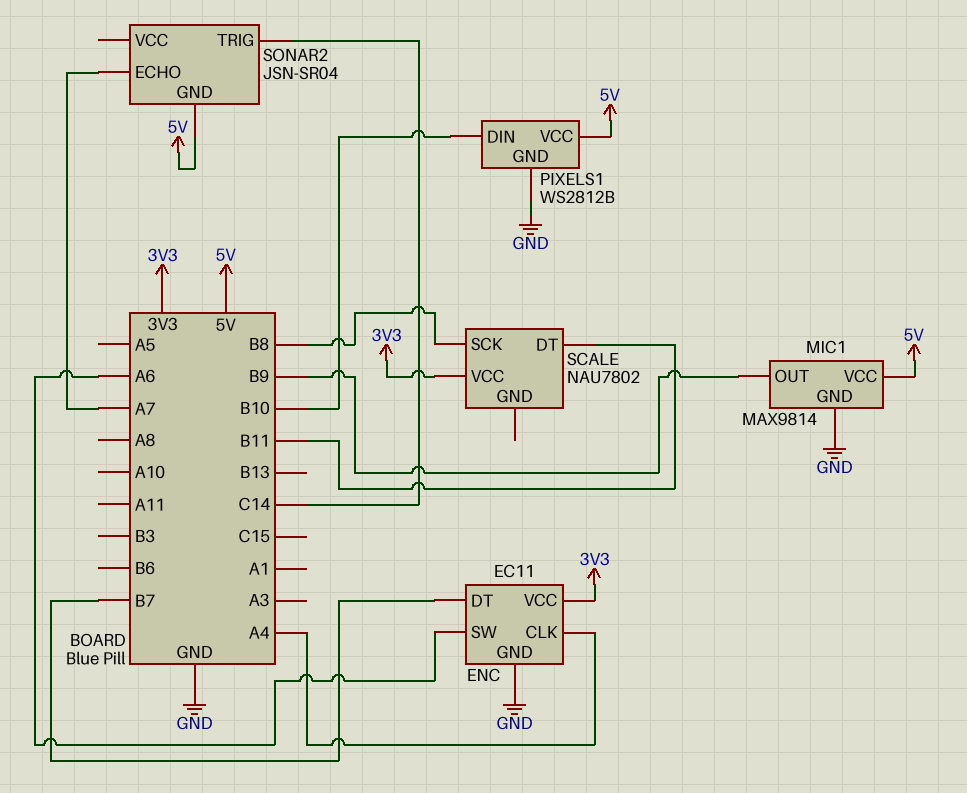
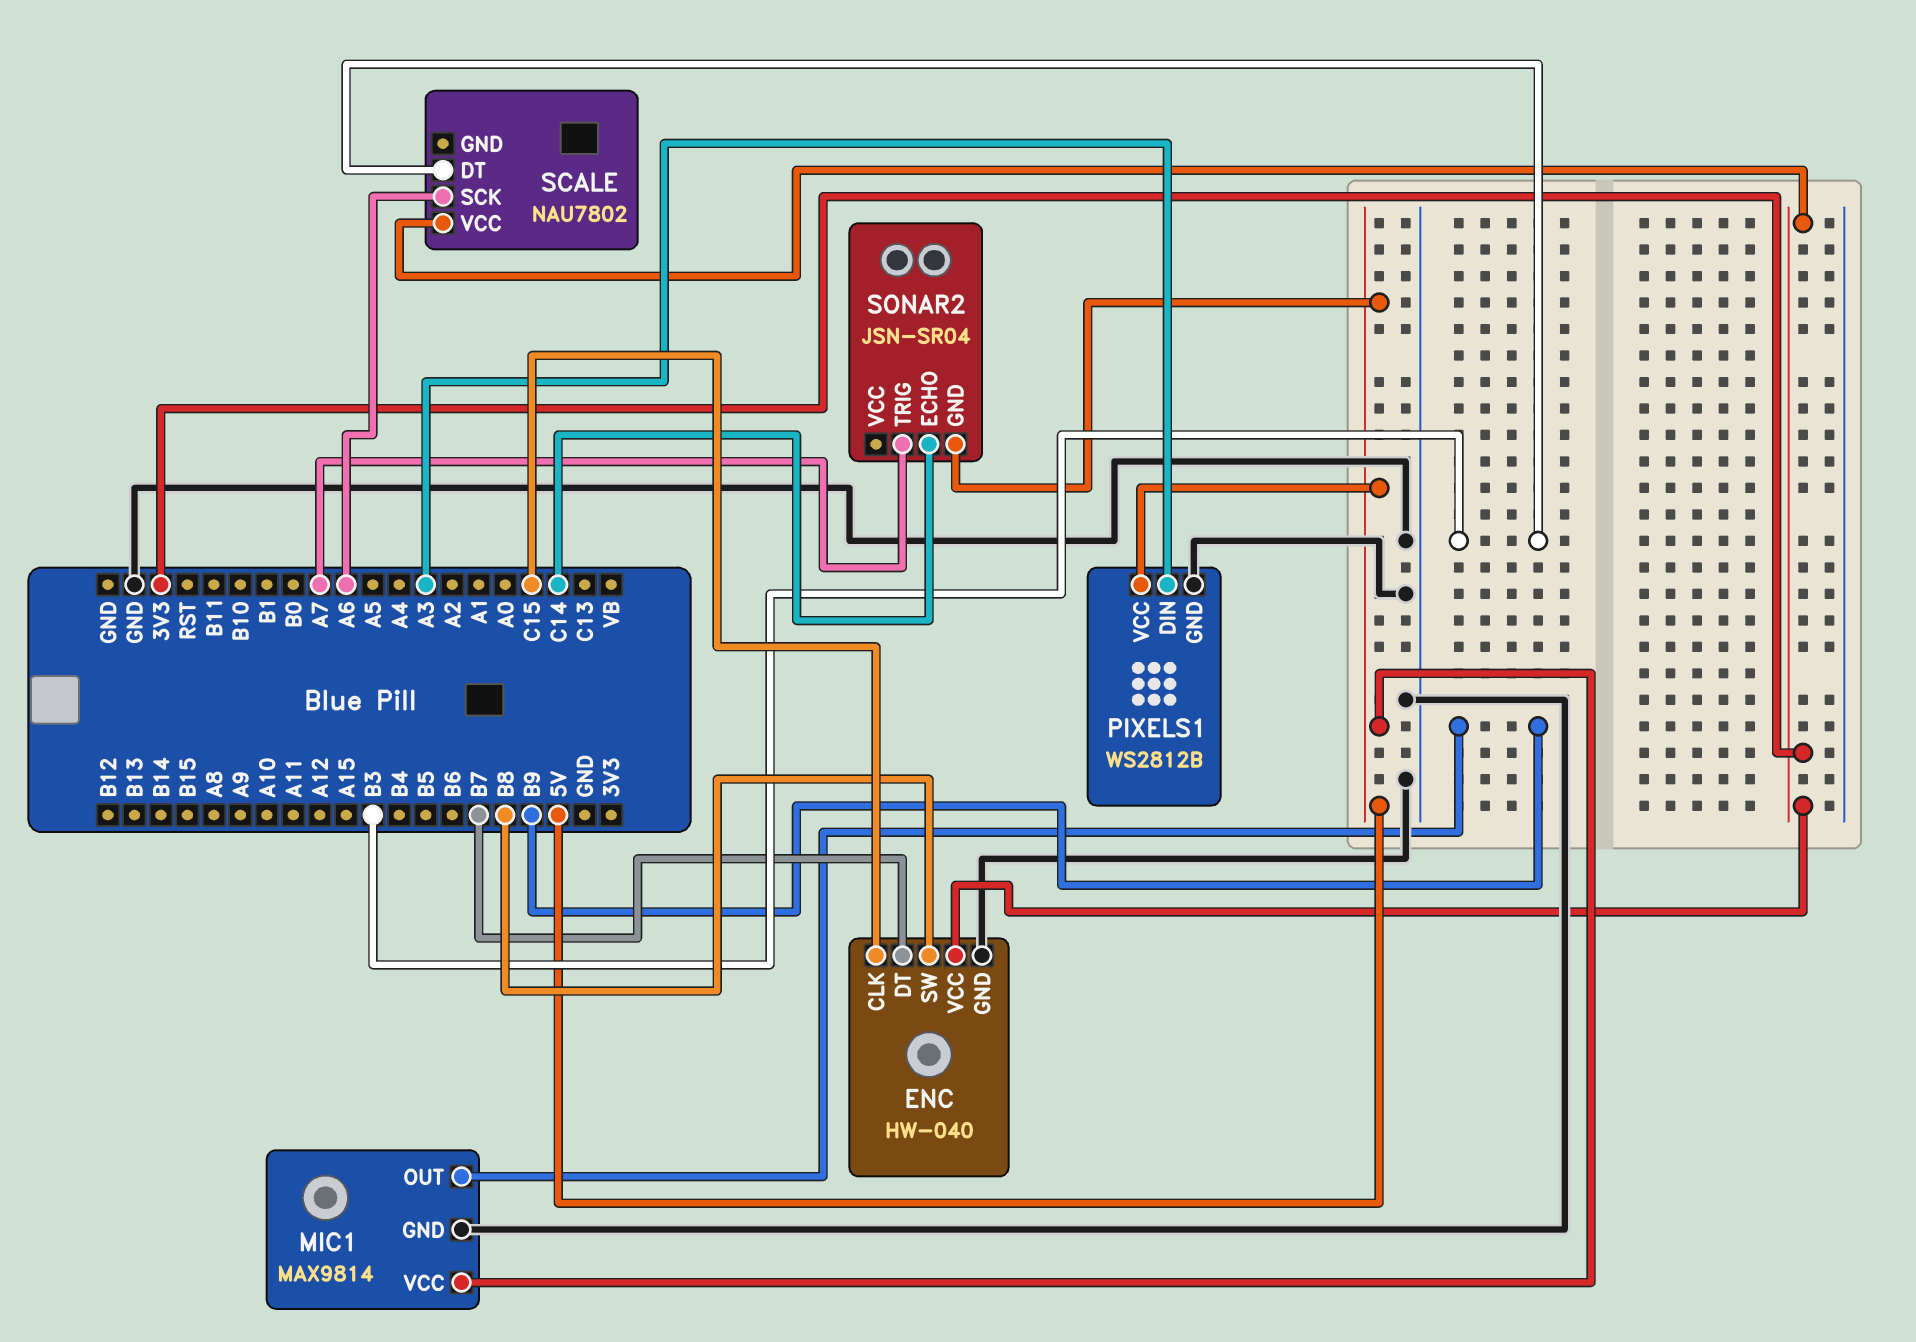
ENC: EC11 -> HW-040
ENC pin CLK: A4 -> C15
ENC pin SW: A6 -> B8
PIXELS1 pin DIN: B10 -> A3
SCALE pin DT: B11 -> B3
SCALE pin SCK: B8 -> A6
SONAR2 pin ECHO: A7 -> C14
SONAR2 pin TRIG: C14 -> A7

